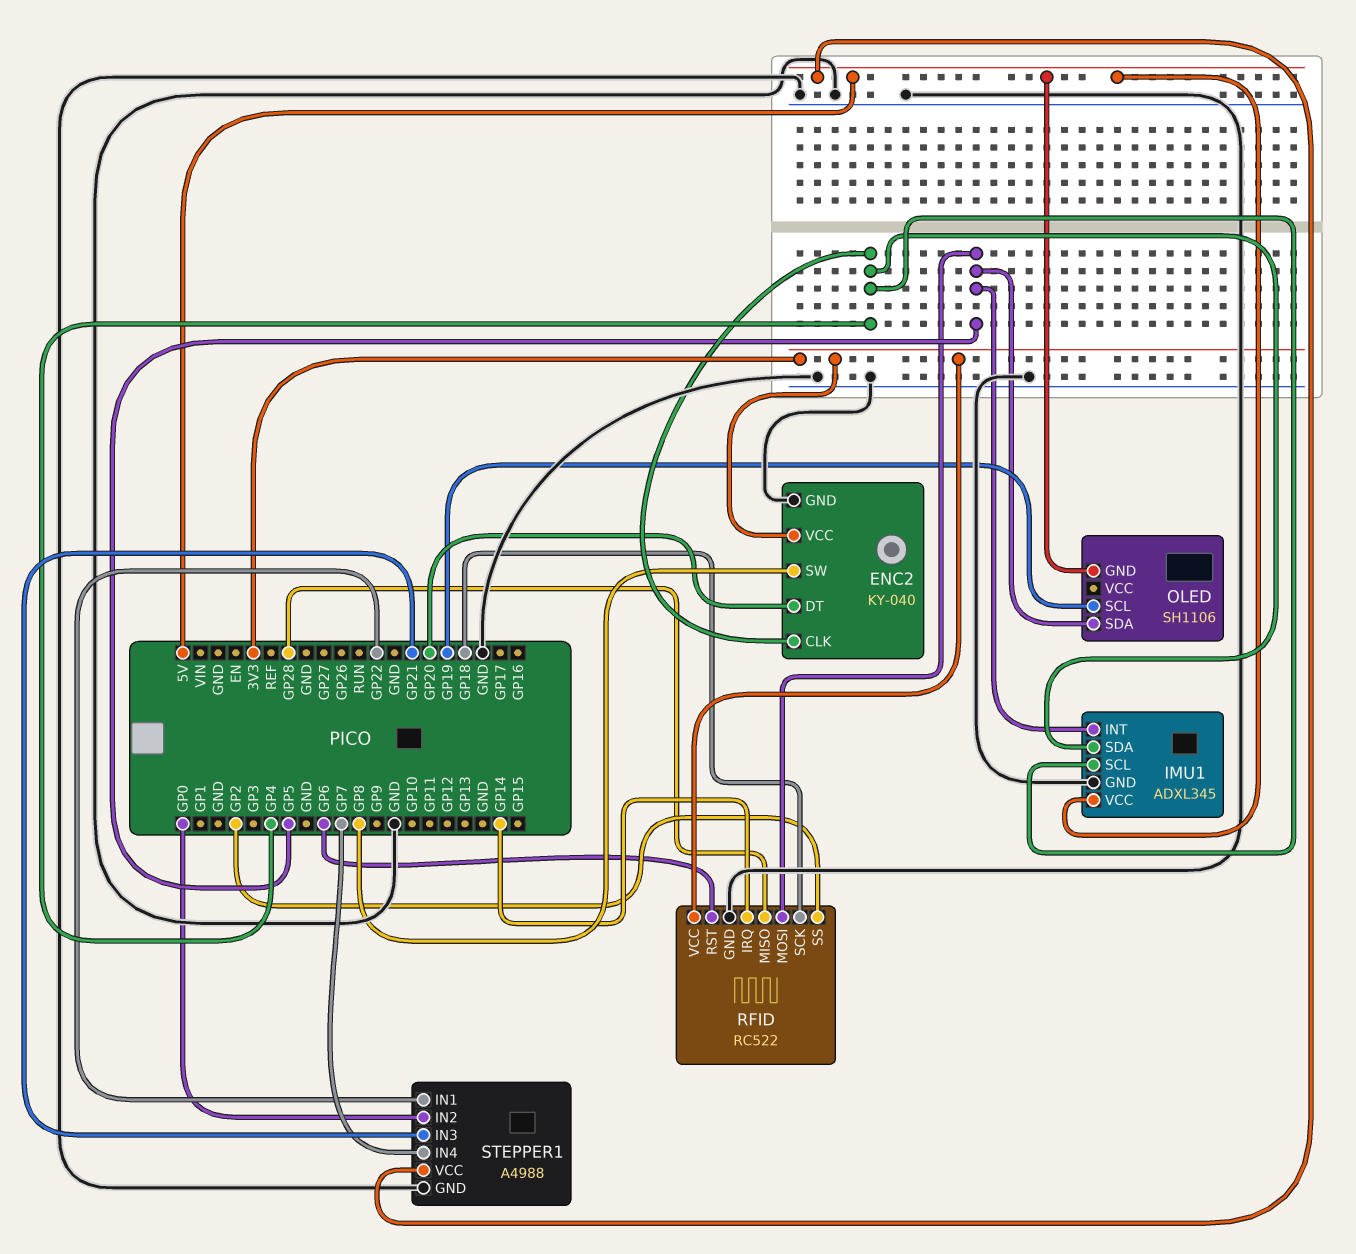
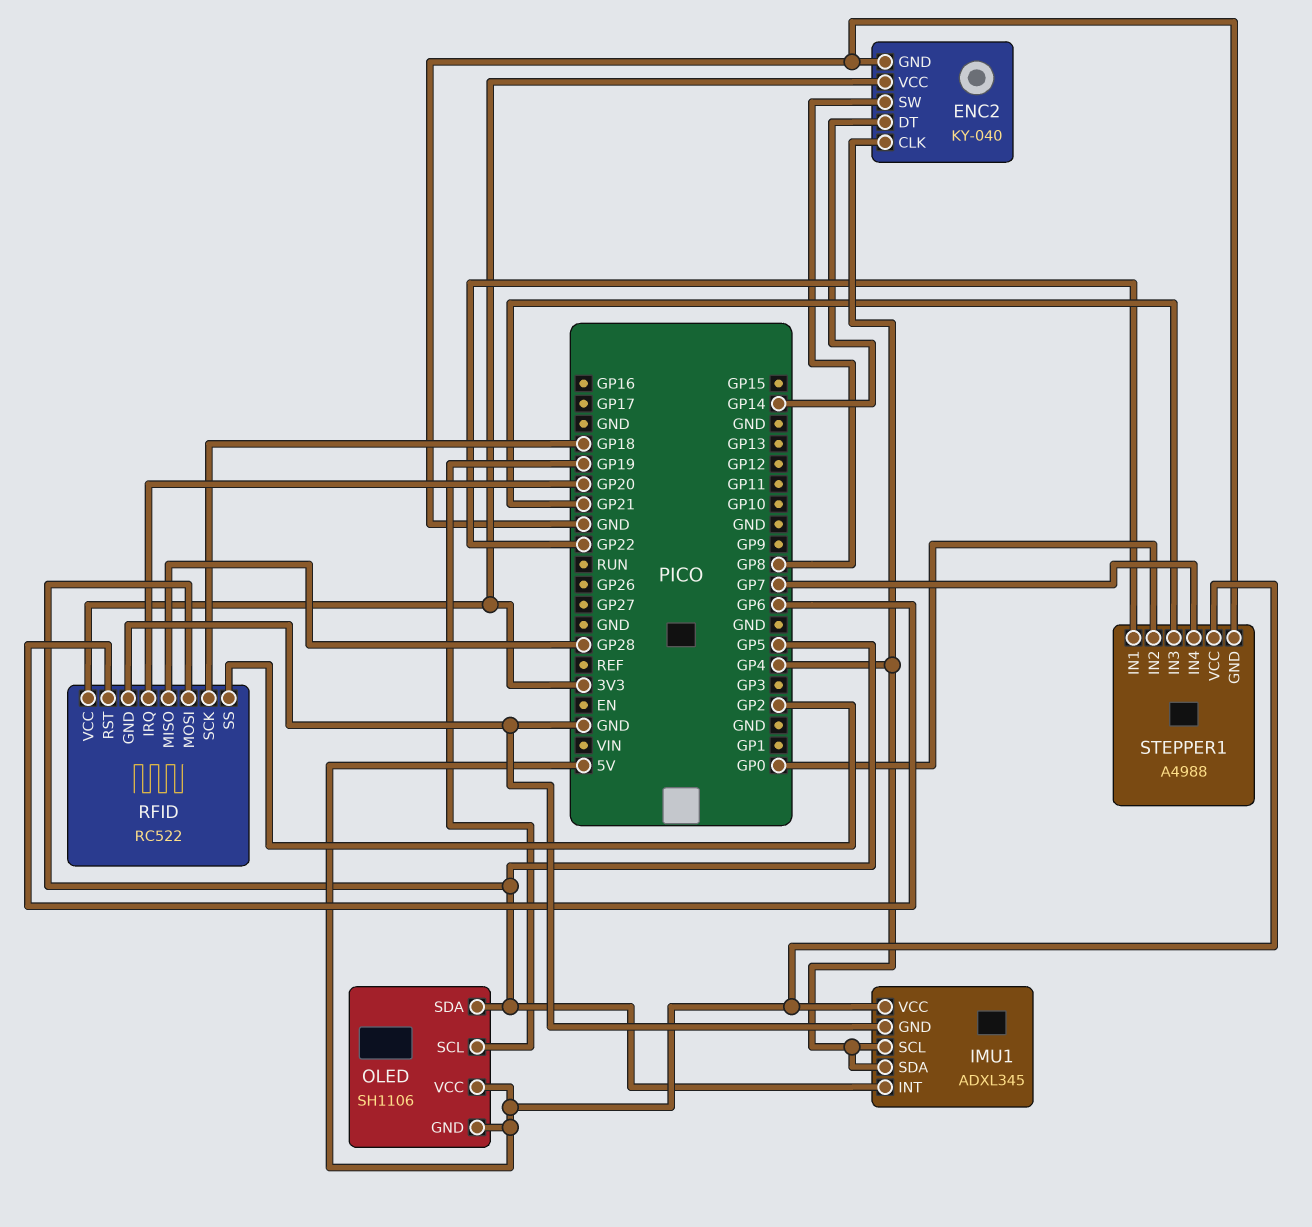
ENC2 pin DT: GP20 -> GP14
OLED pin VCC: none -> 5V
RFID pin IRQ: GP14 -> GP20

